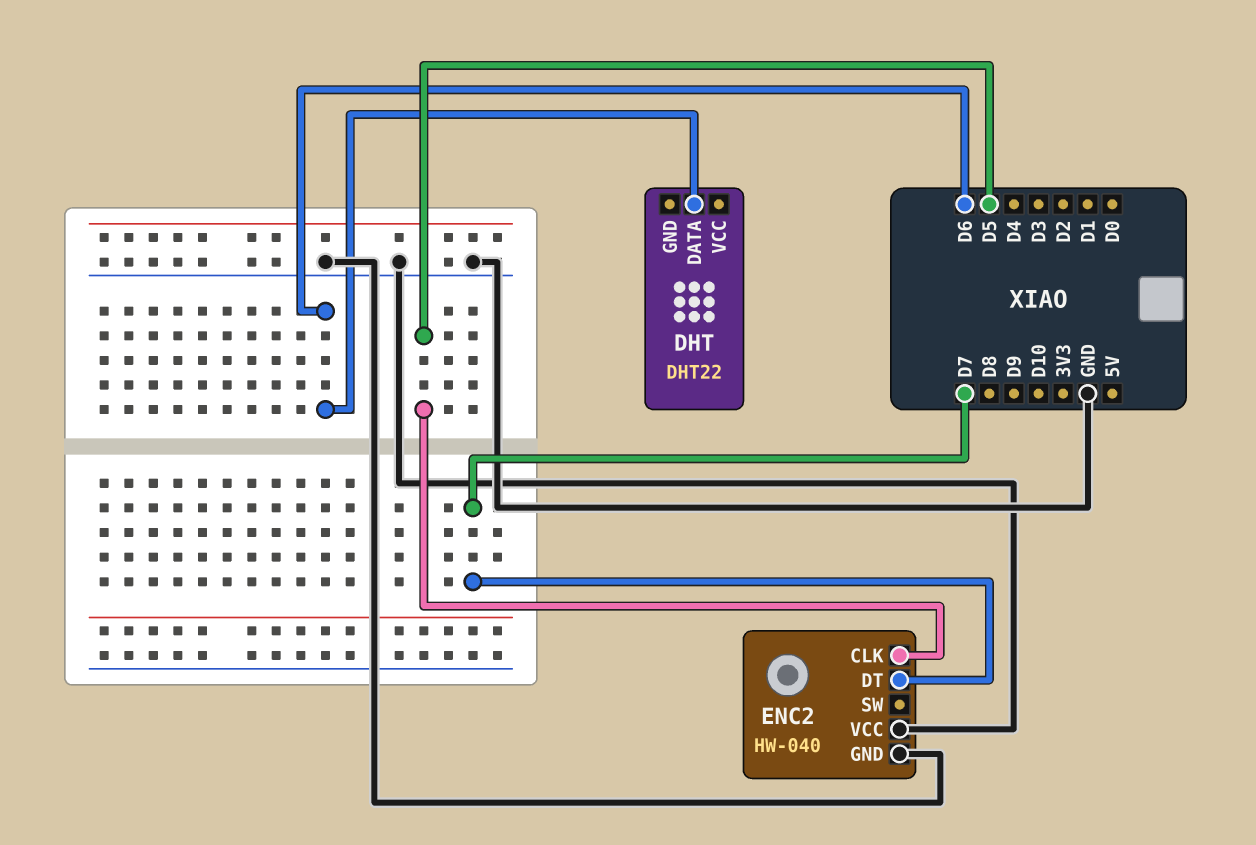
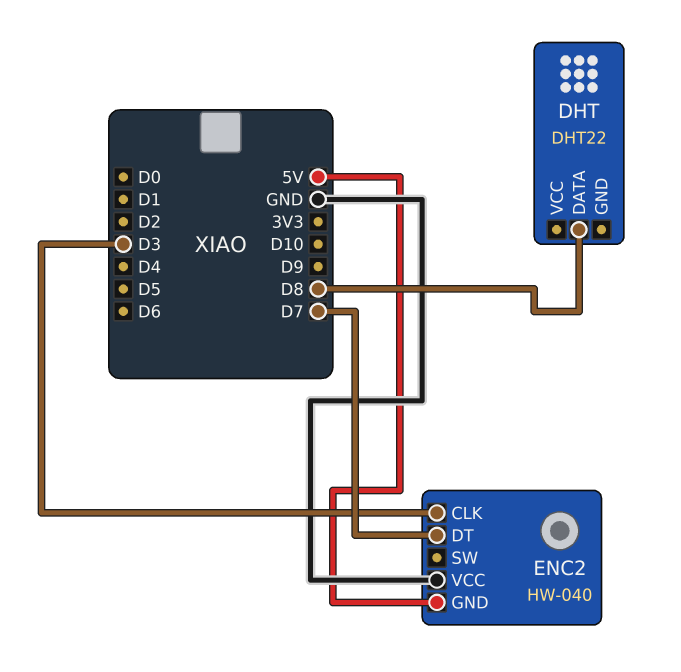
DHT pin DATA: D6 -> D8
ENC2 pin CLK: D5 -> D3
ENC2 pin GND: GND -> 5V

